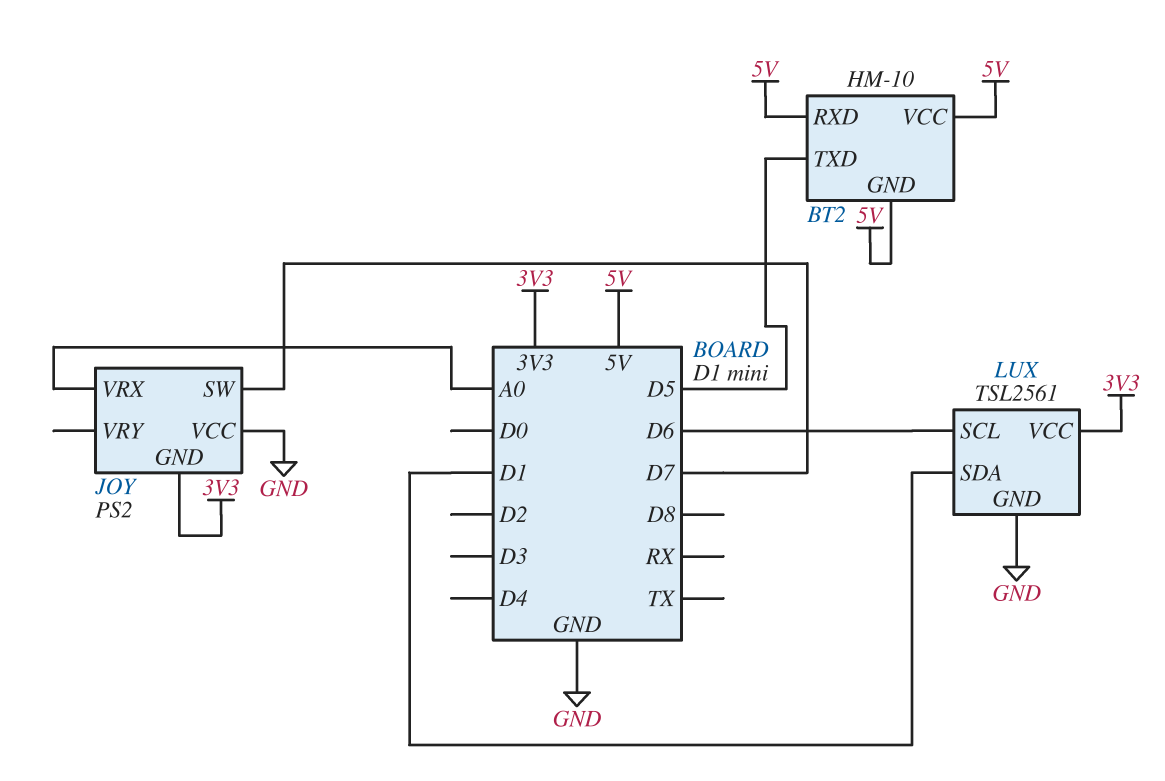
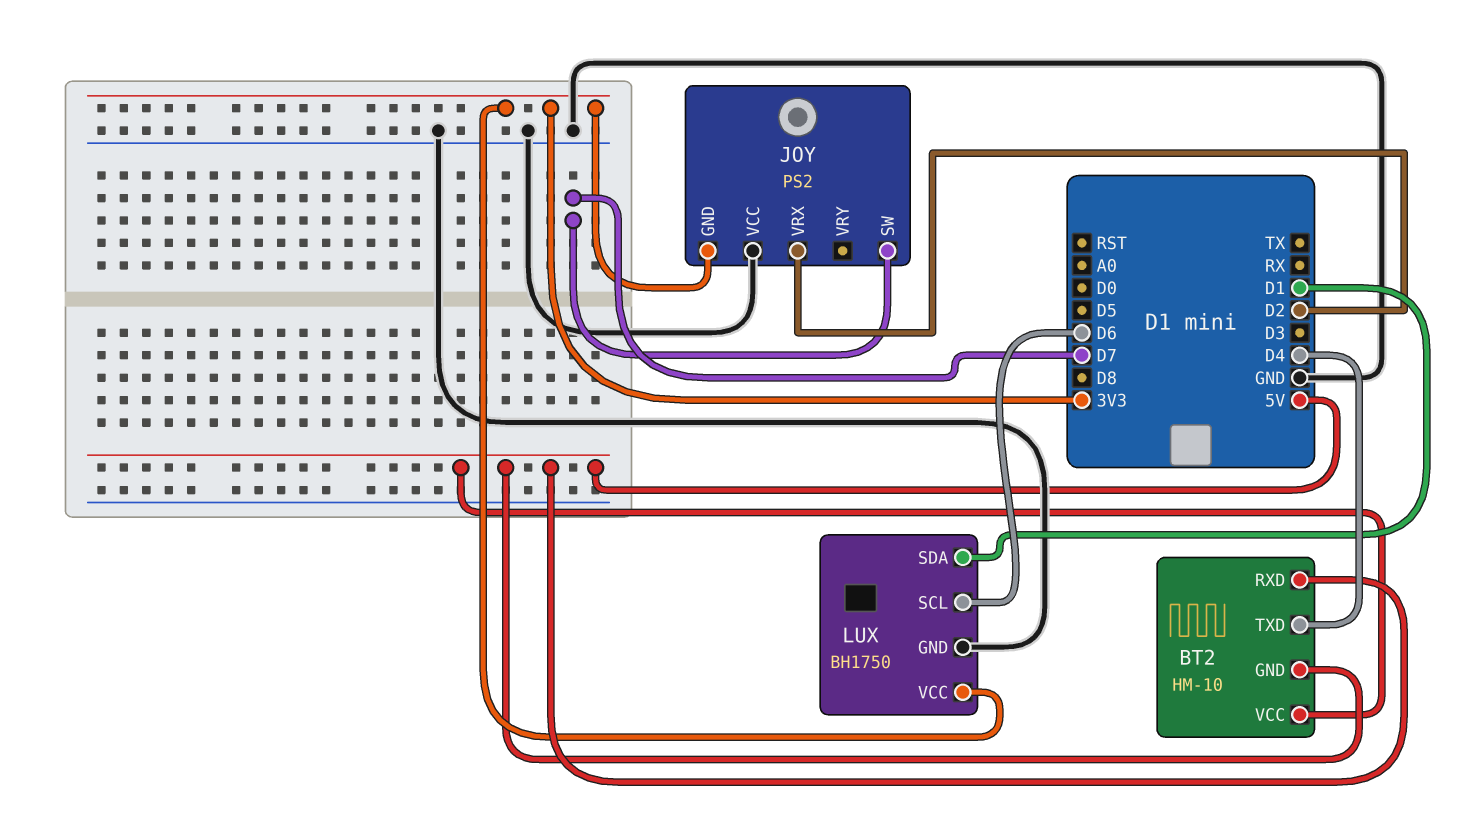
BT2 pin TXD: D5 -> D4
JOY pin VRX: A0 -> D2
LUX: TSL2561 -> BH1750

